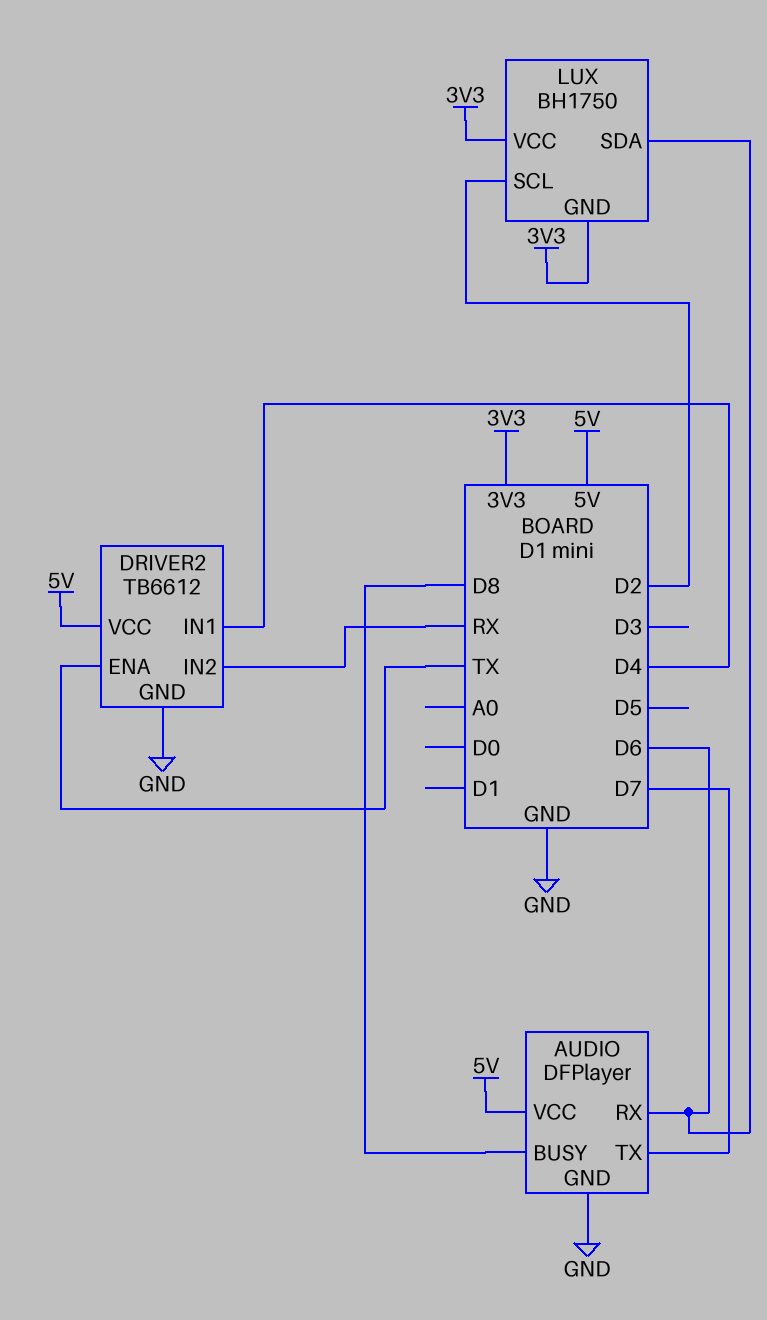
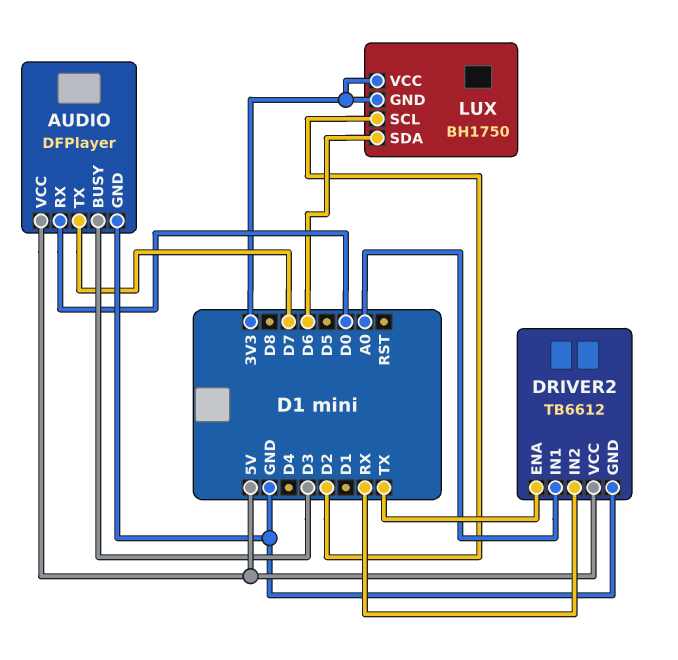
AUDIO pin BUSY: D8 -> D3
AUDIO pin RX: D6 -> D0
DRIVER2 pin IN1: D4 -> A0

